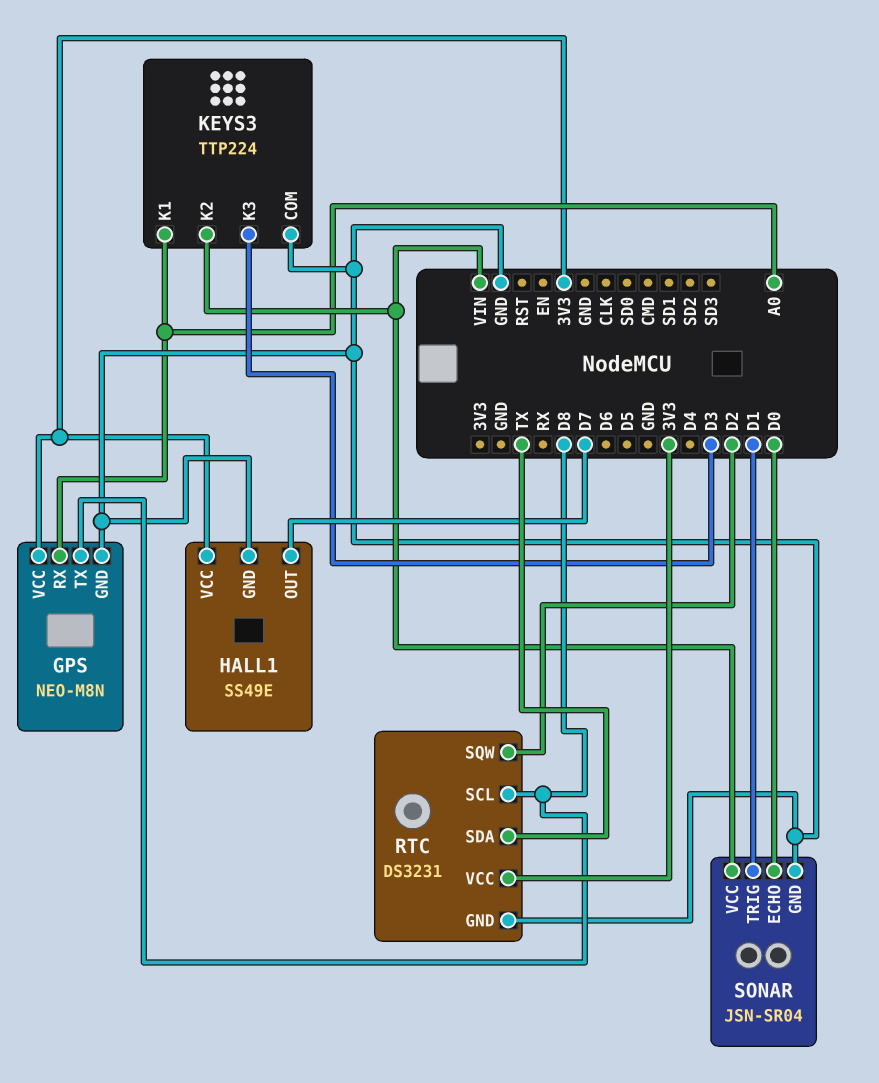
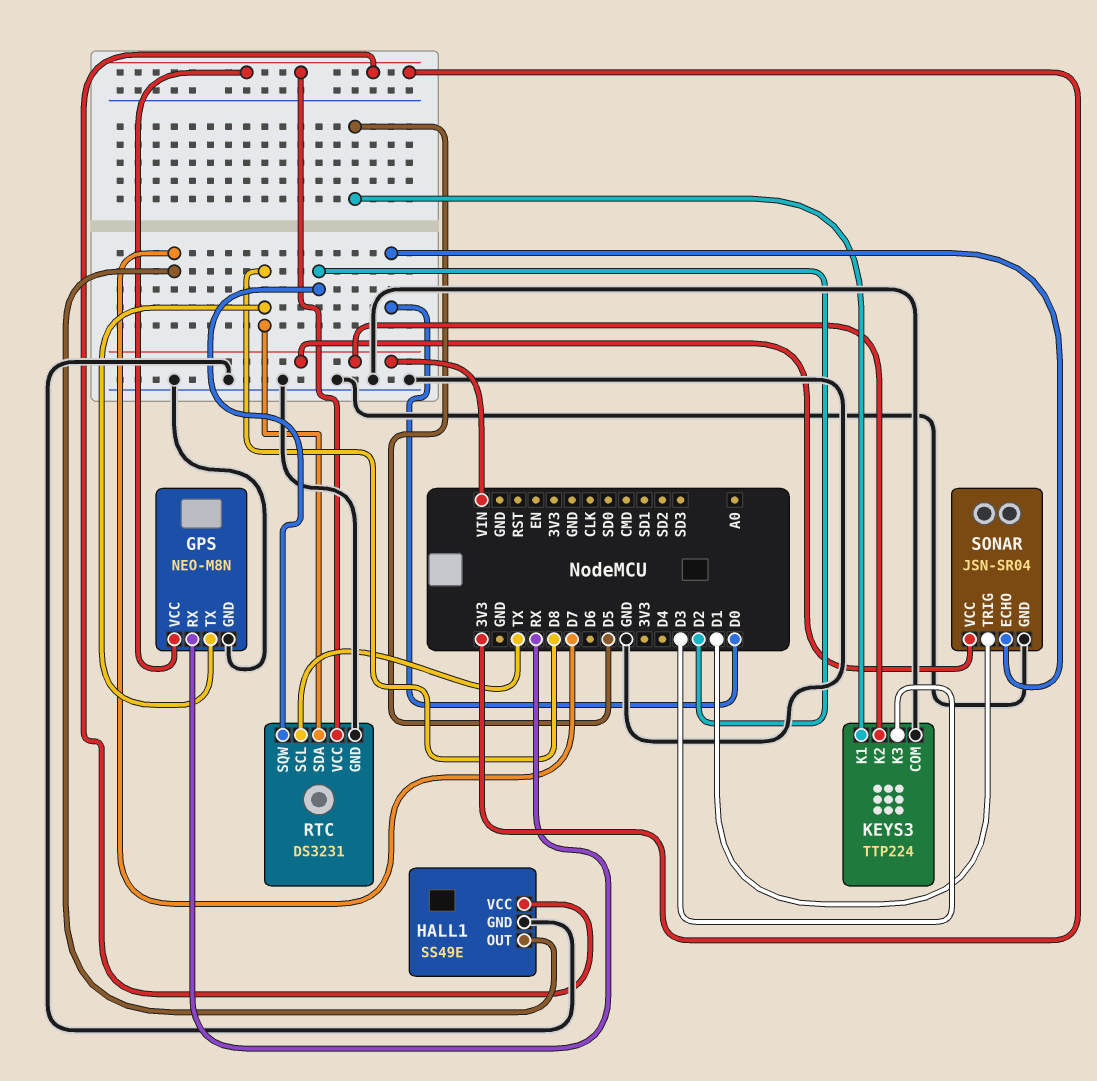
GPS pin RX: A0 -> RX
KEYS3 pin K1: A0 -> D5
RTC pin SCL: D8 -> TX
RTC pin SDA: TX -> D8

